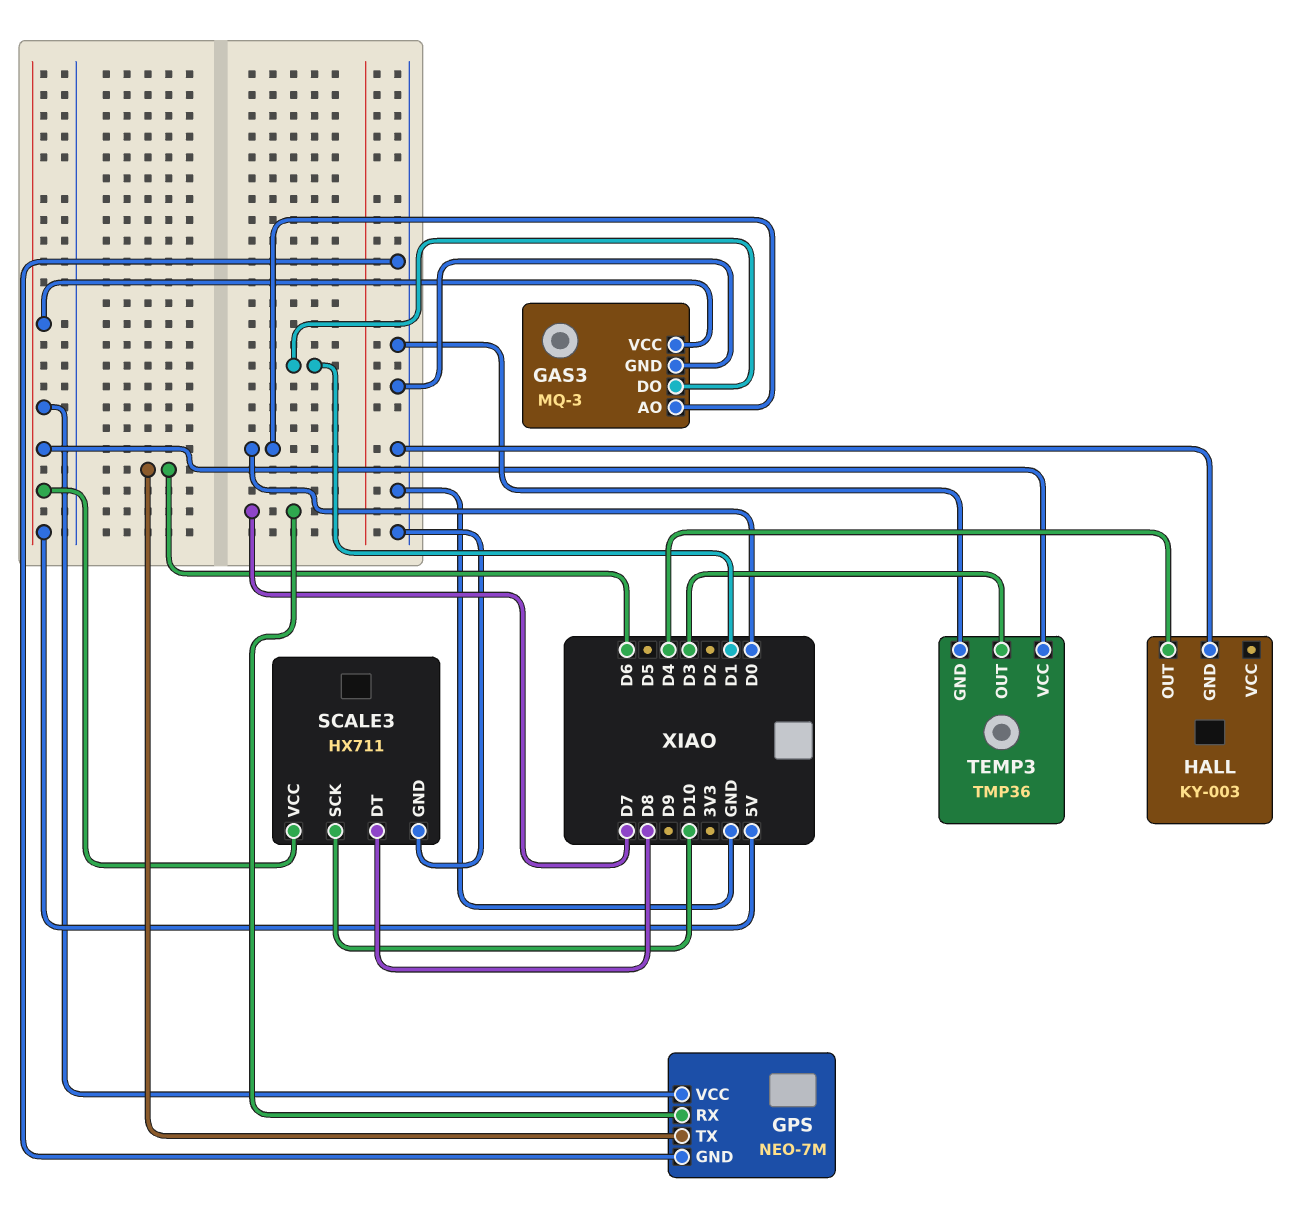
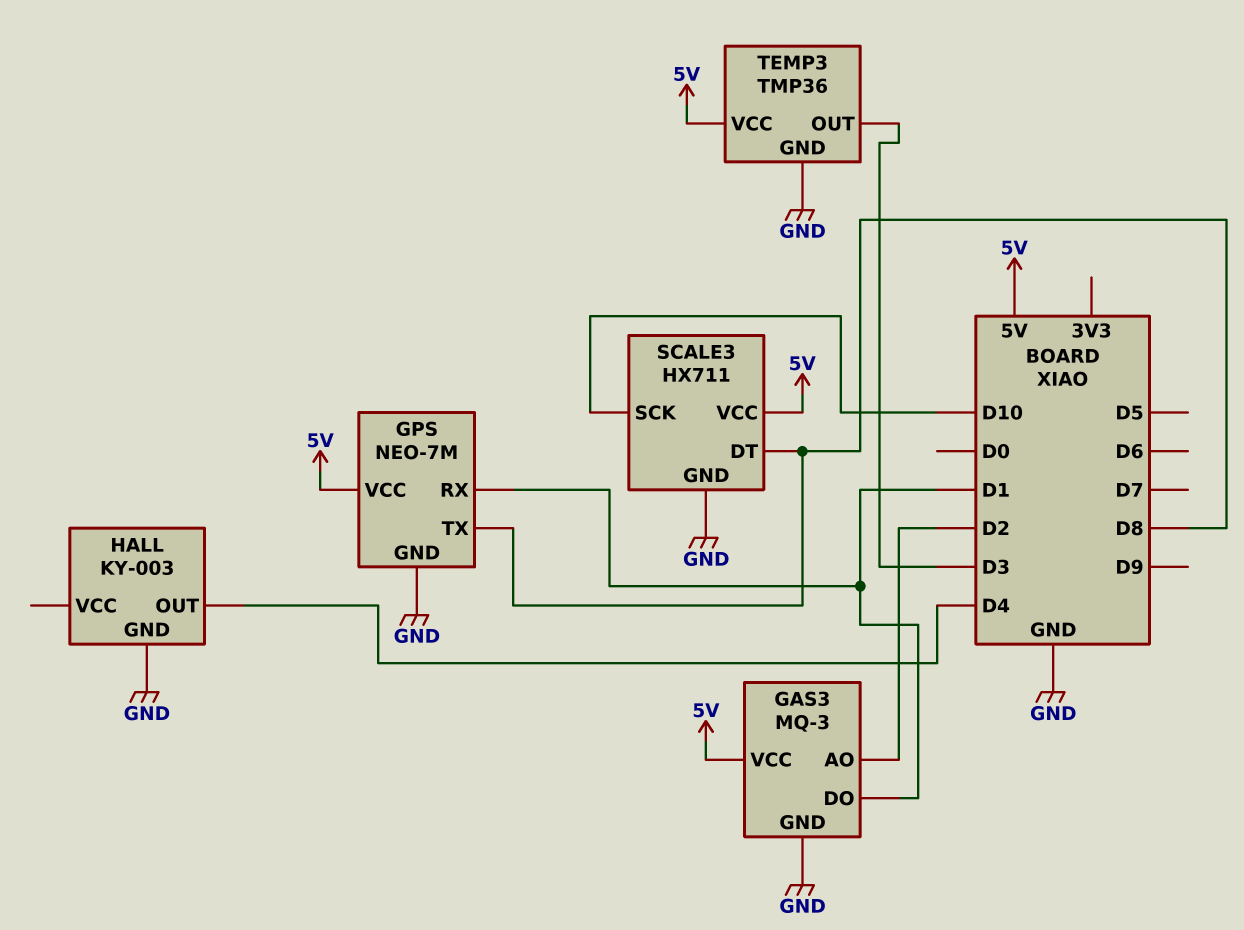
GAS3 pin AO: D0 -> D2
GPS pin RX: D7 -> D1
GPS pin TX: D6 -> D8

